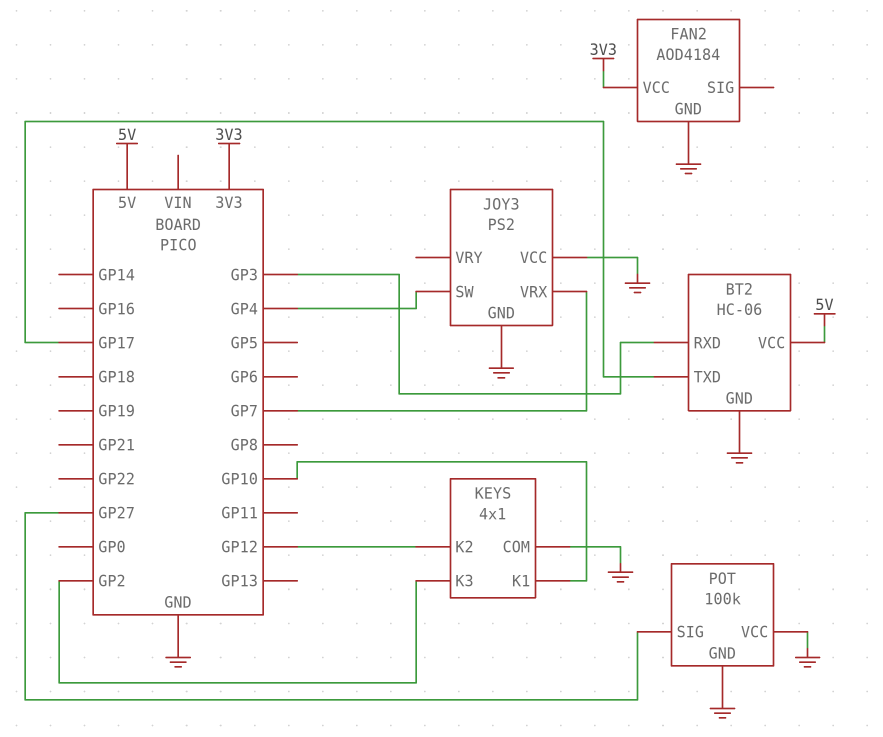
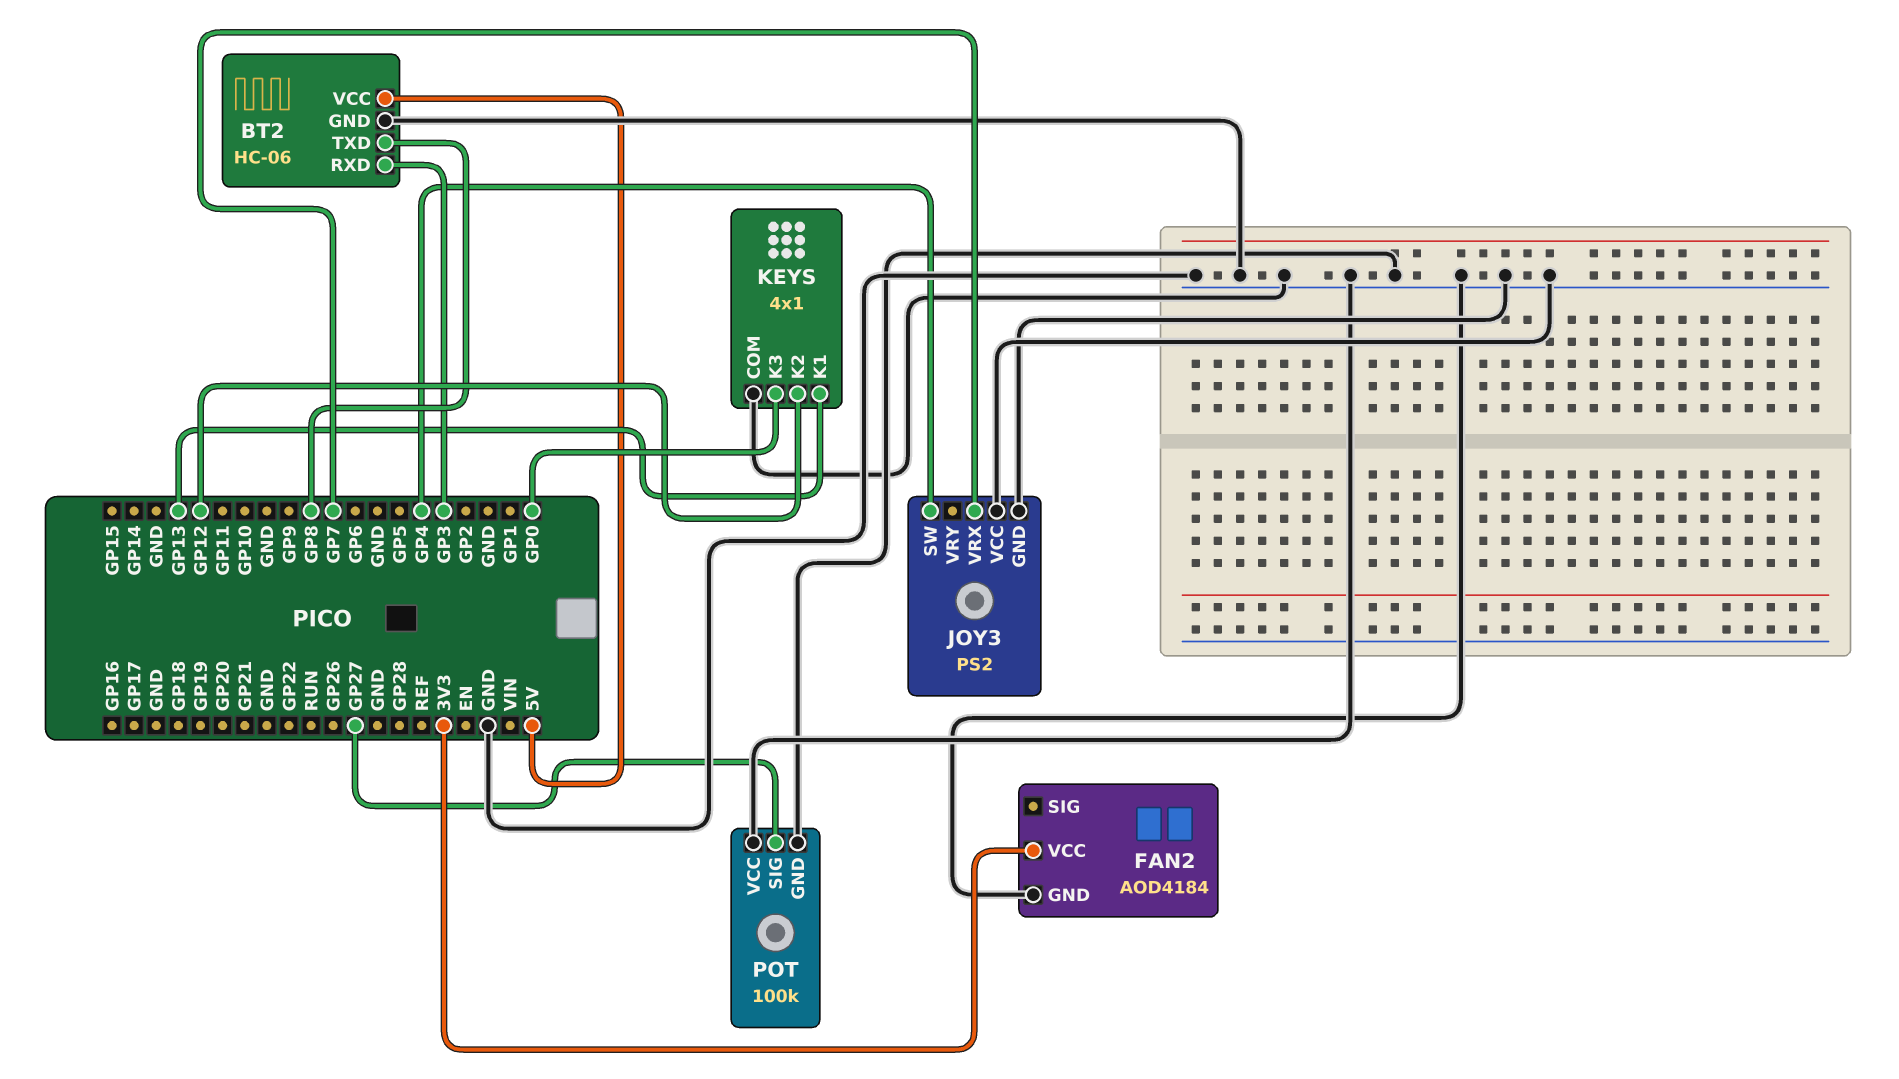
BT2 pin TXD: GP17 -> GP8
KEYS pin K1: GP10 -> GP13
KEYS pin K3: GP2 -> GP0

